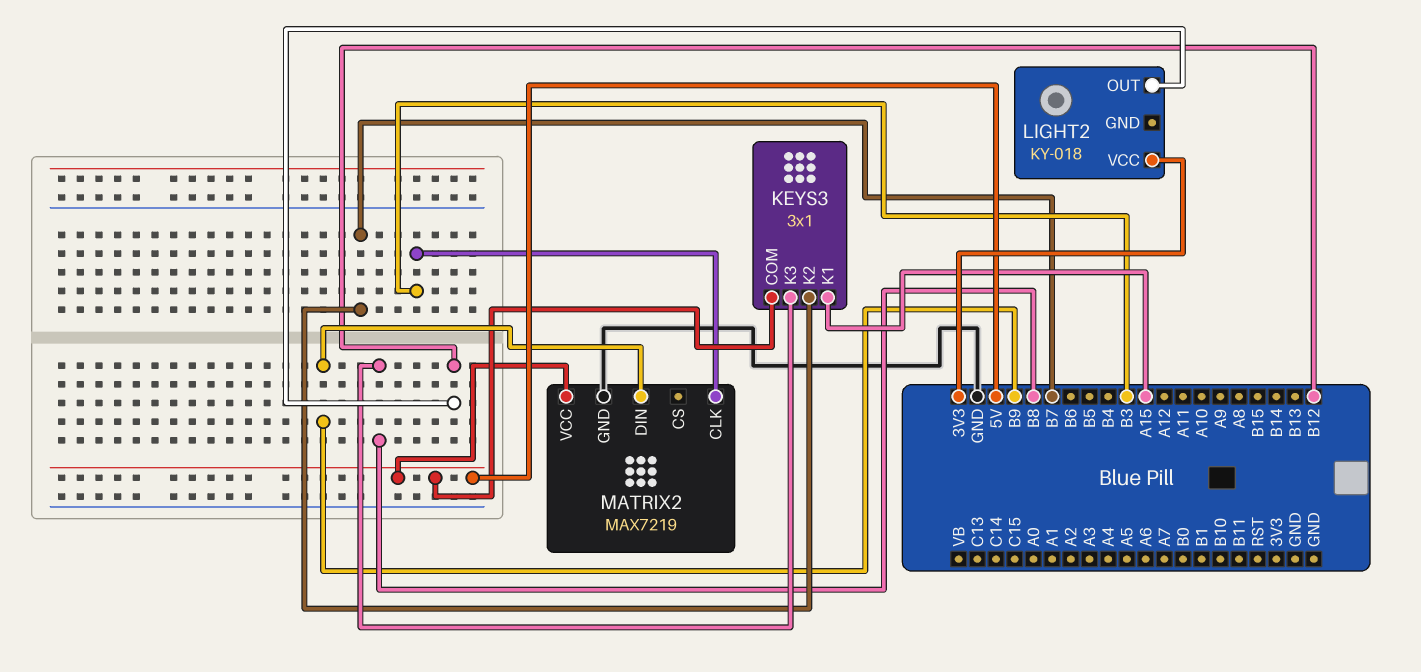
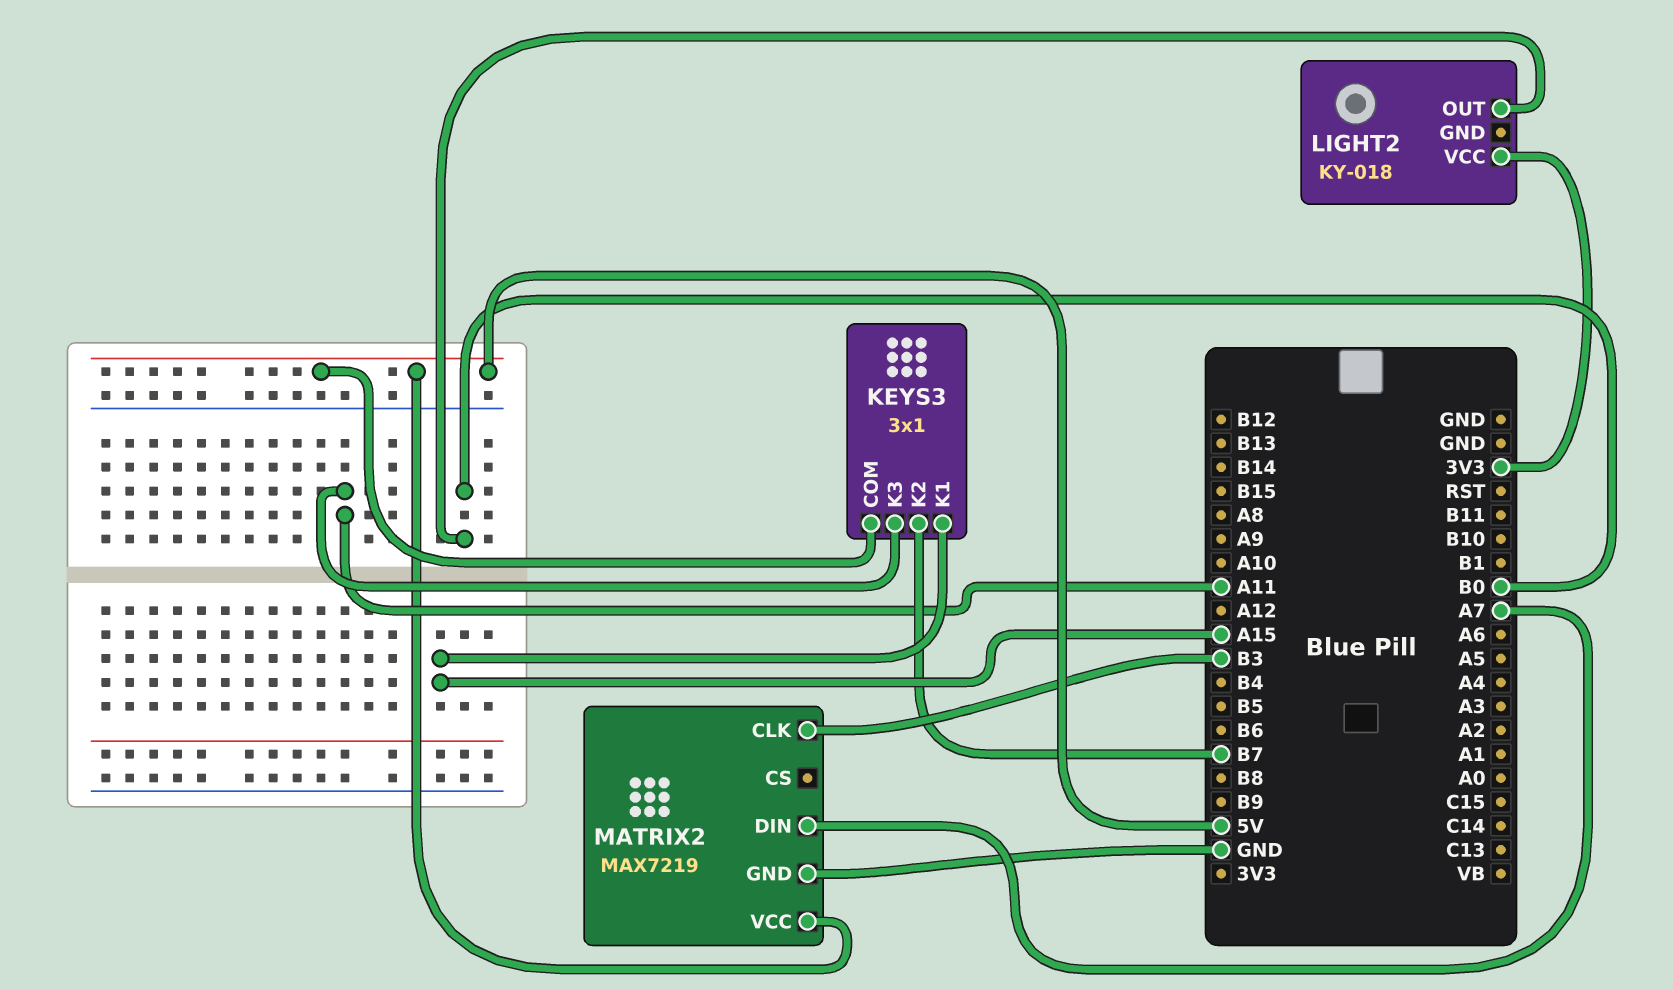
KEYS3 pin K3: B8 -> A11
LIGHT2 pin OUT: B12 -> B0
MATRIX2 pin DIN: B9 -> A7

